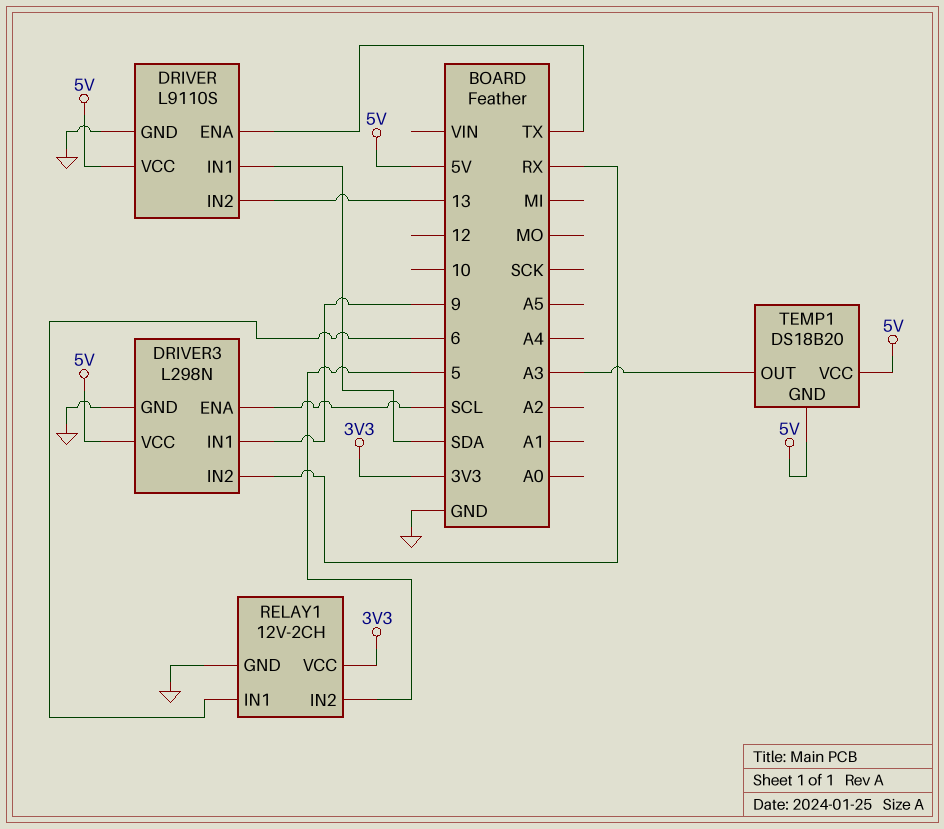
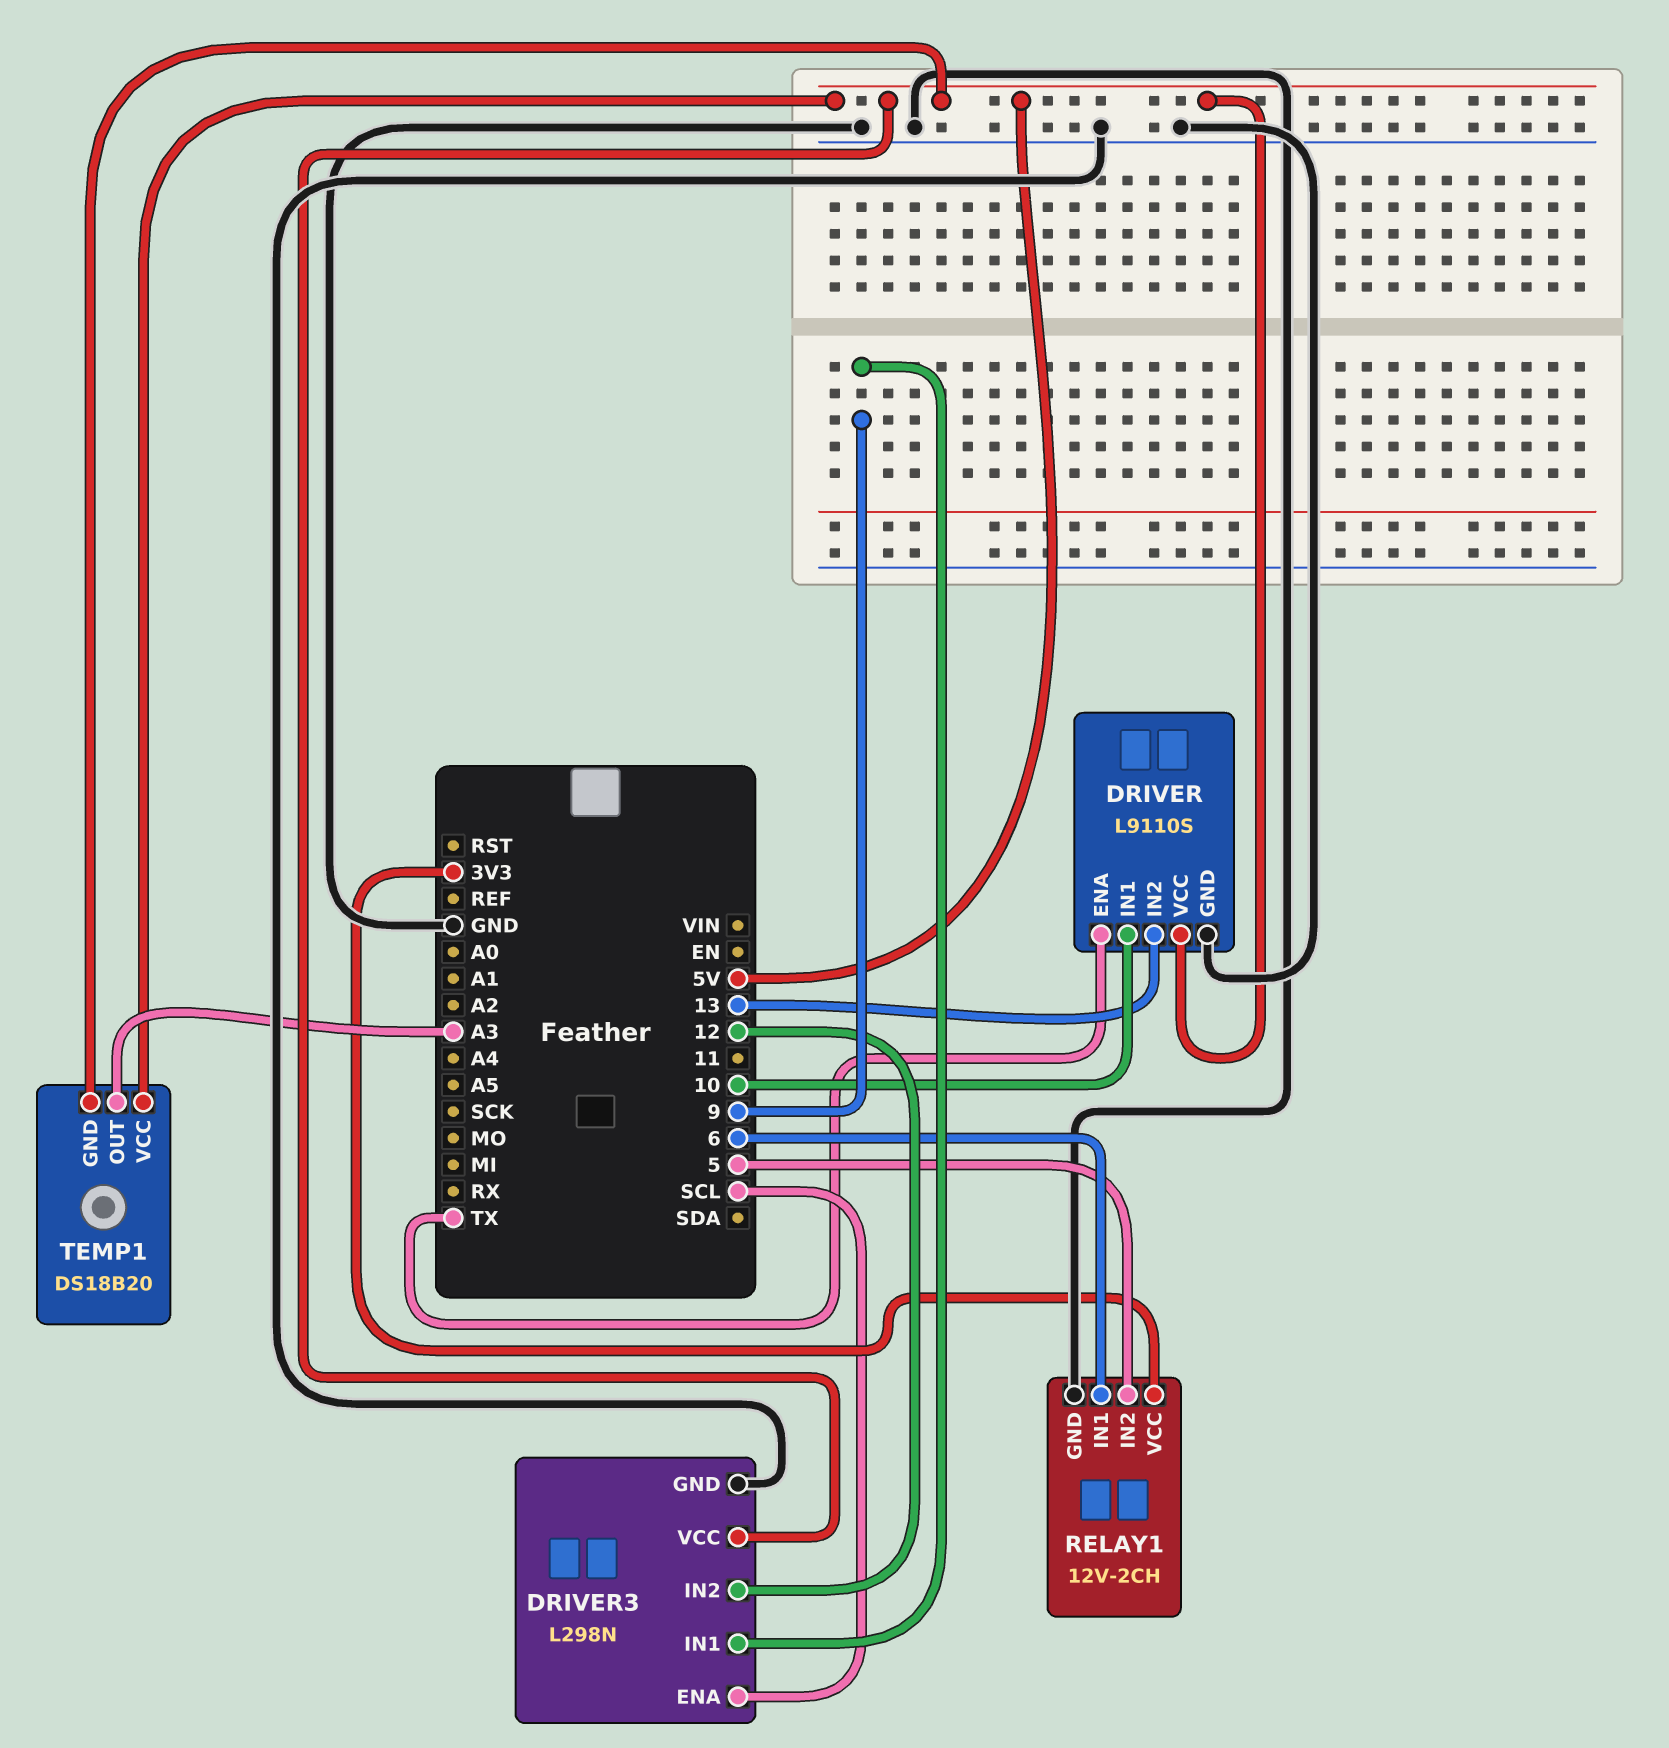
DRIVER pin IN1: SDA -> 10
DRIVER3 pin IN2: RX -> 12

